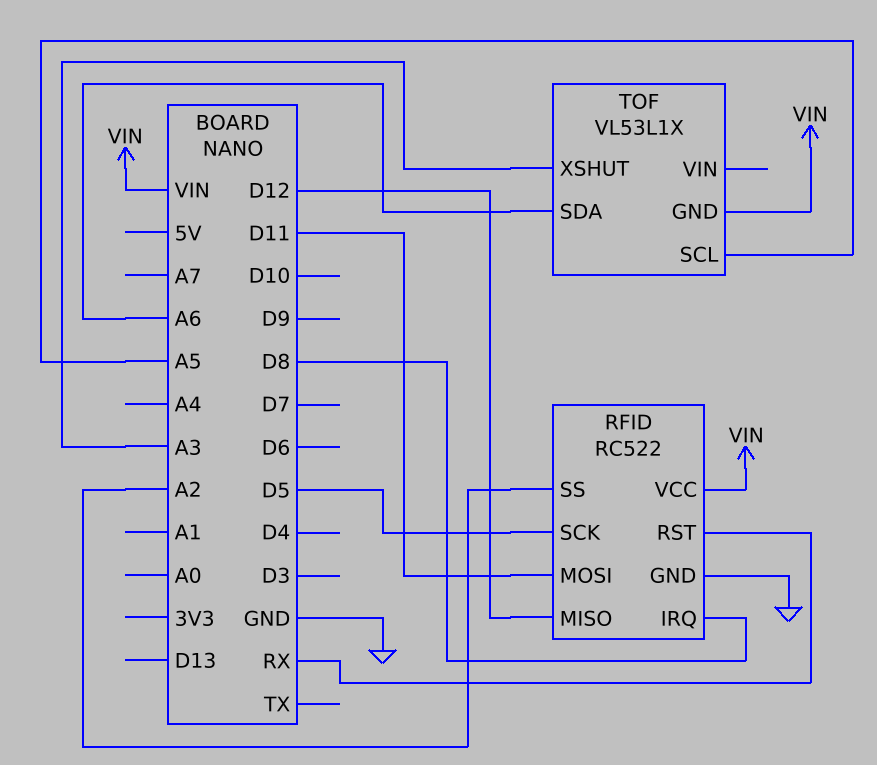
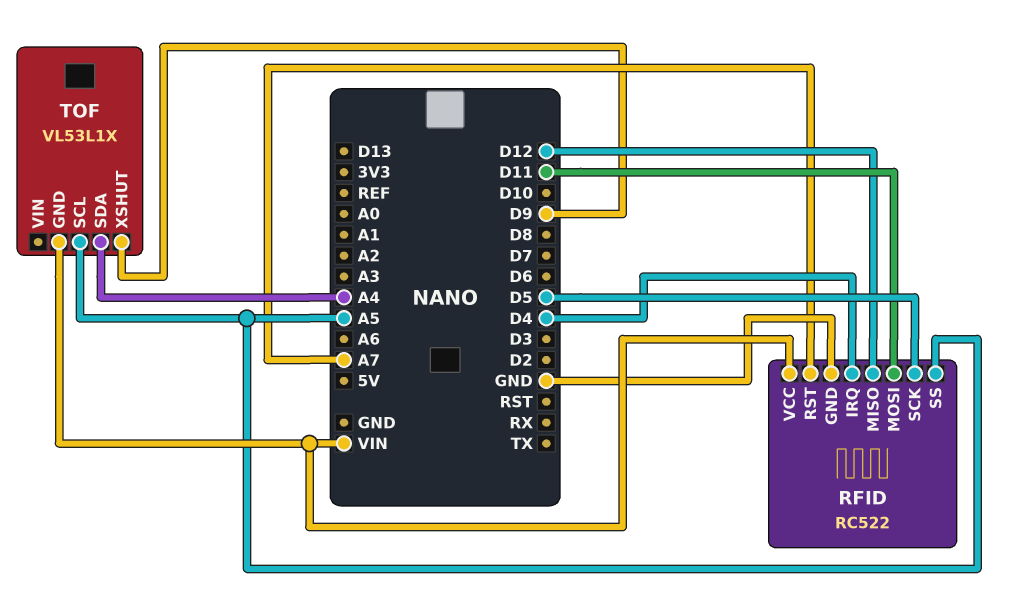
RFID pin IRQ: D8 -> D4
RFID pin RST: RX -> A7
RFID pin SS: A2 -> A5
TOF pin SDA: A6 -> A4
TOF pin XSHUT: A3 -> D9

